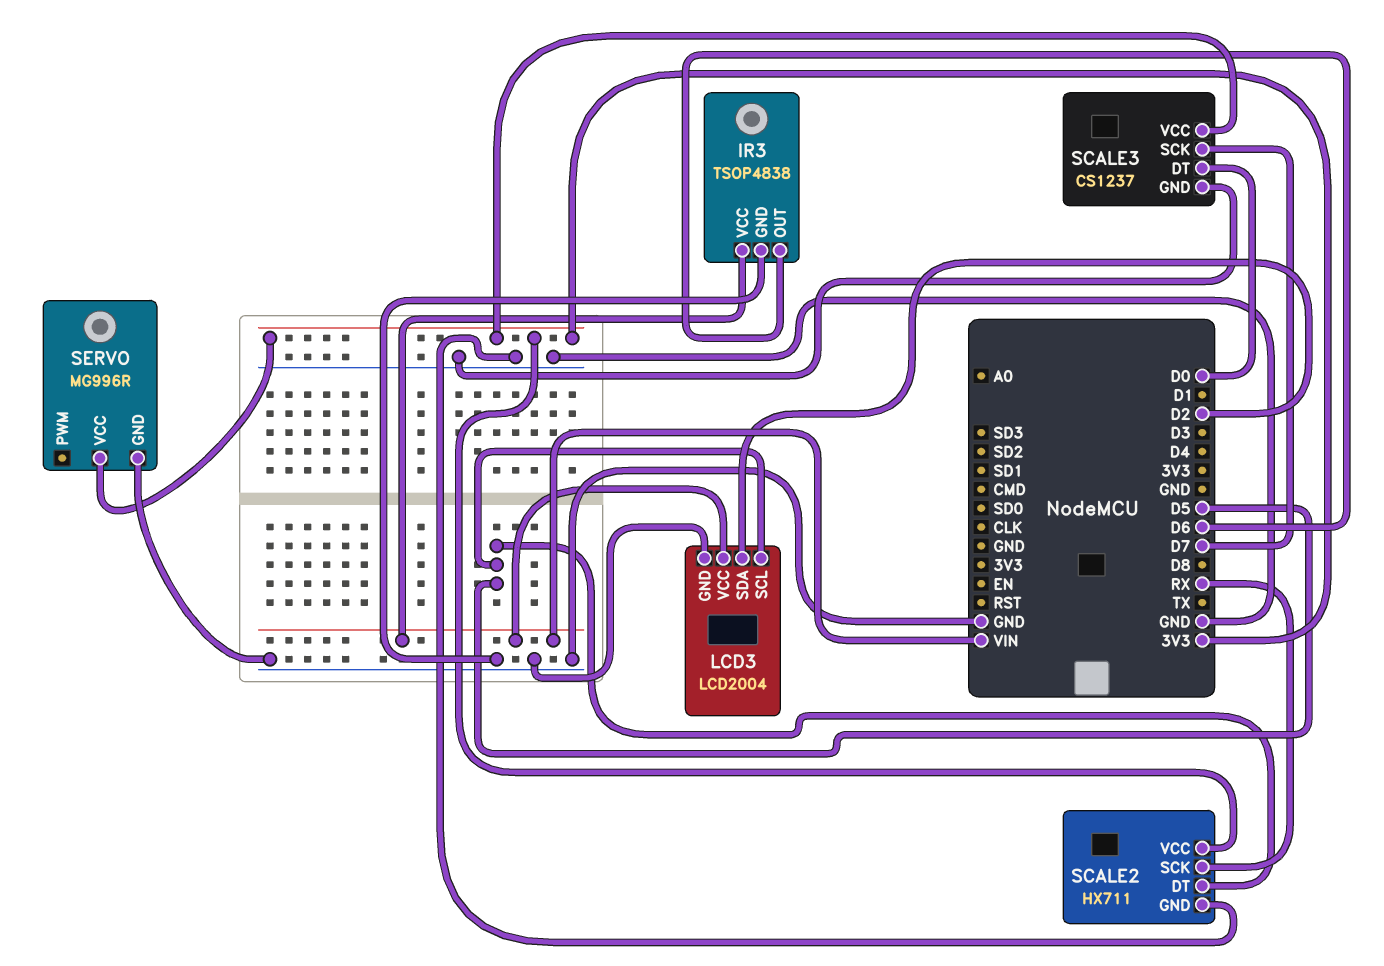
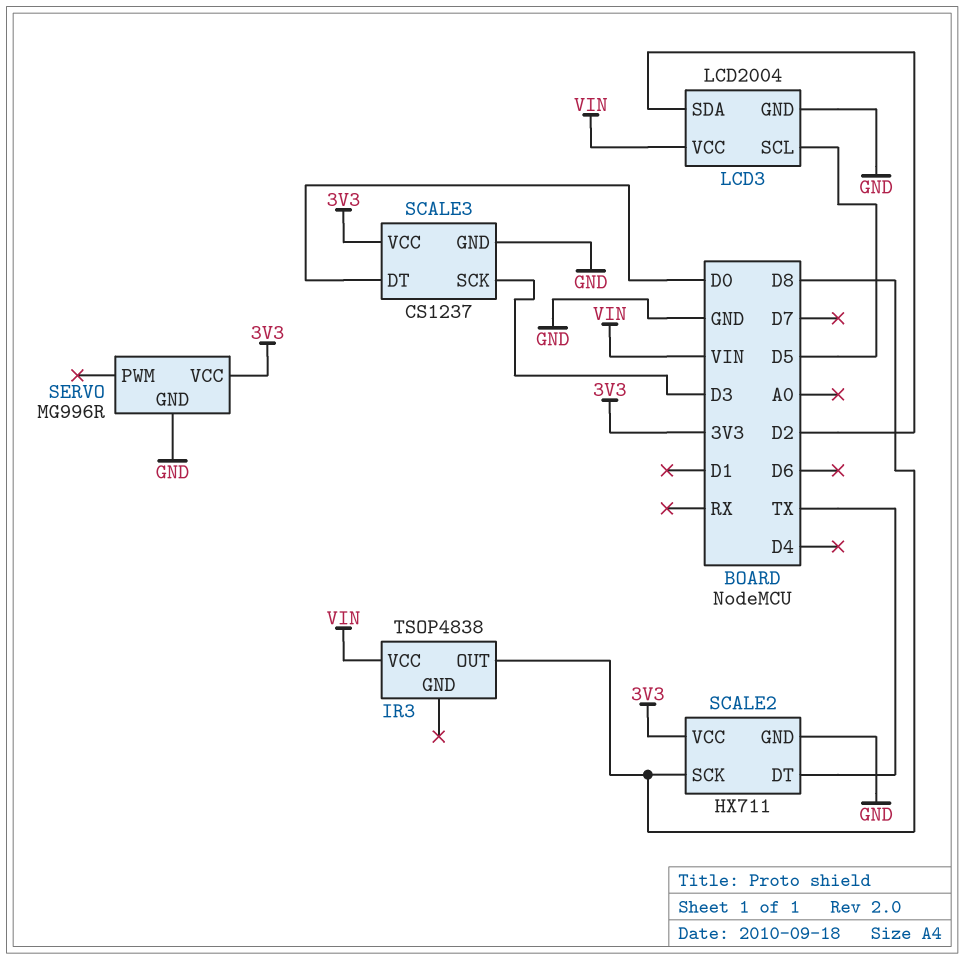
IR3 pin GND: GND -> none
IR3 pin OUT: D6 -> D8
SCALE2 pin DT: D5 -> TX
SCALE2 pin SCK: RX -> D8
SCALE3 pin SCK: D7 -> D3

